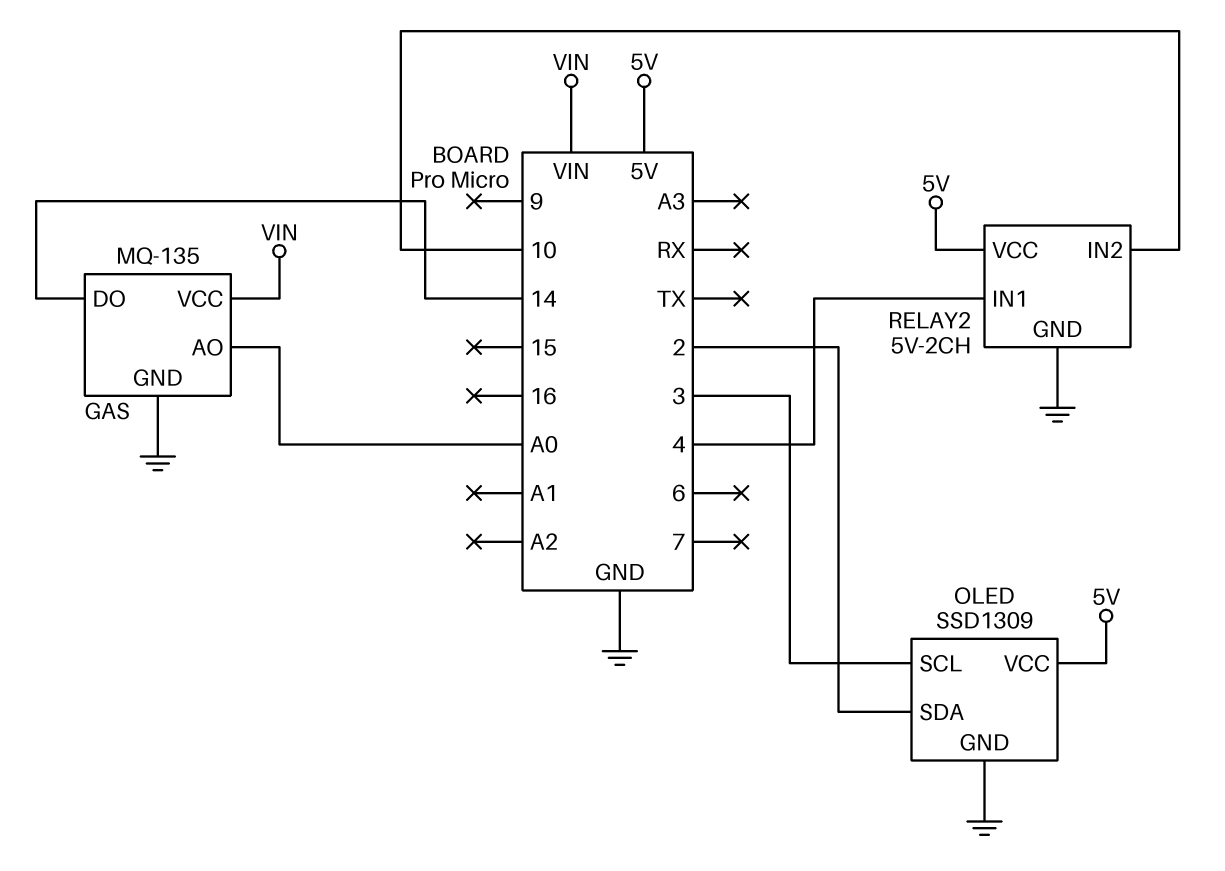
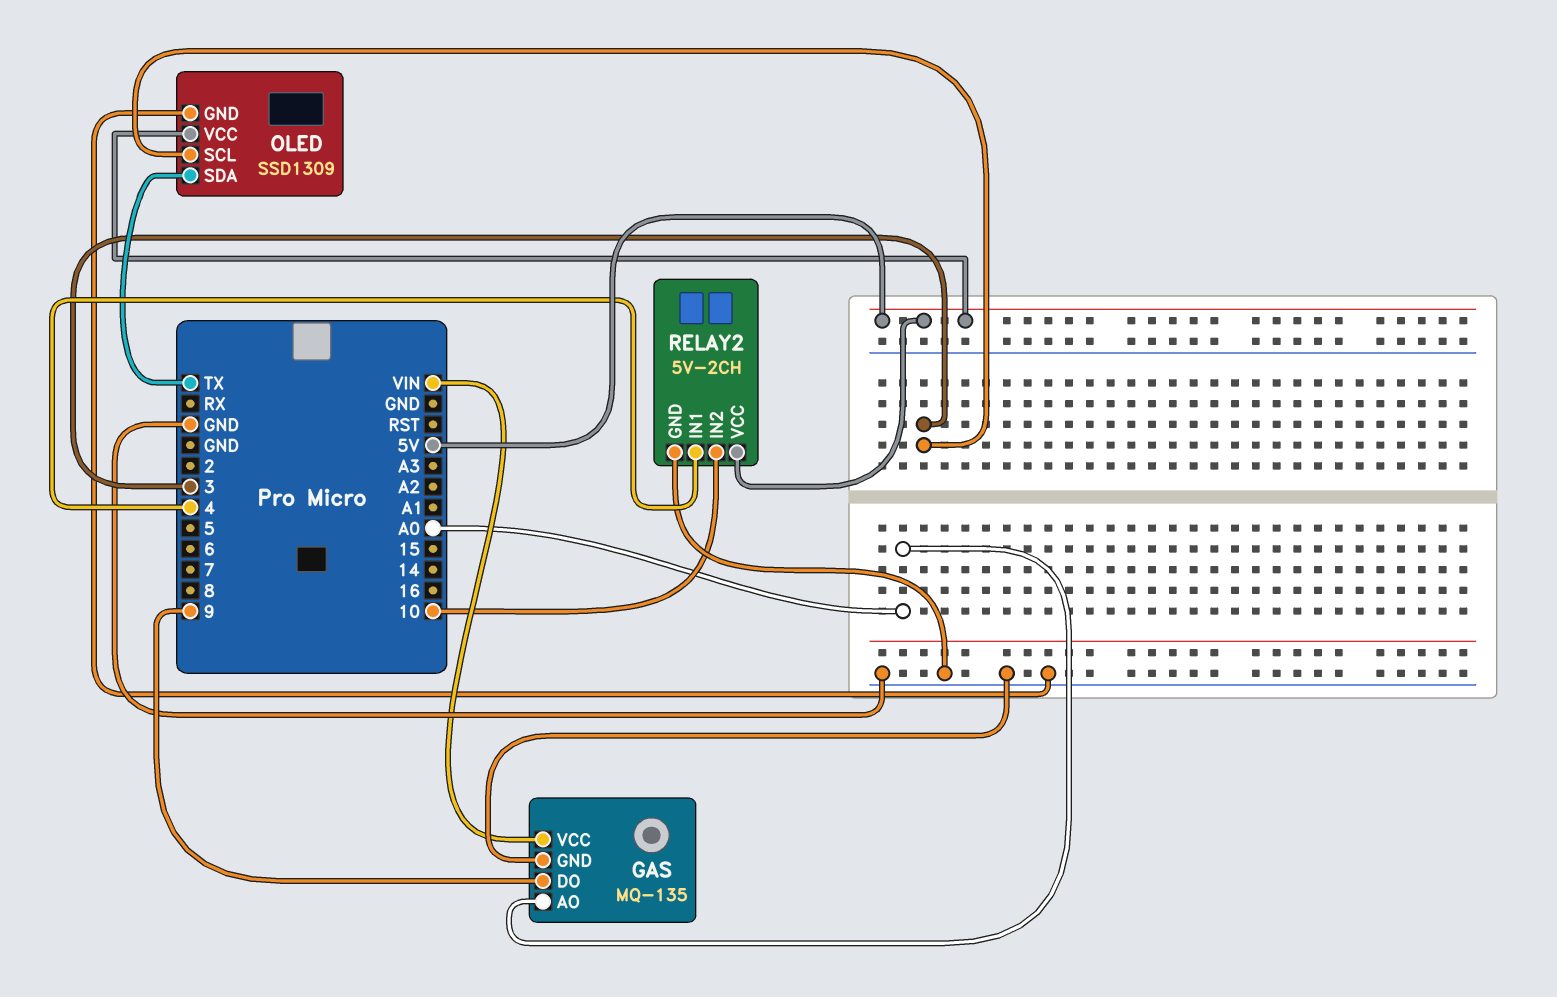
GAS pin DO: 14 -> 9
OLED pin SDA: 2 -> TX

